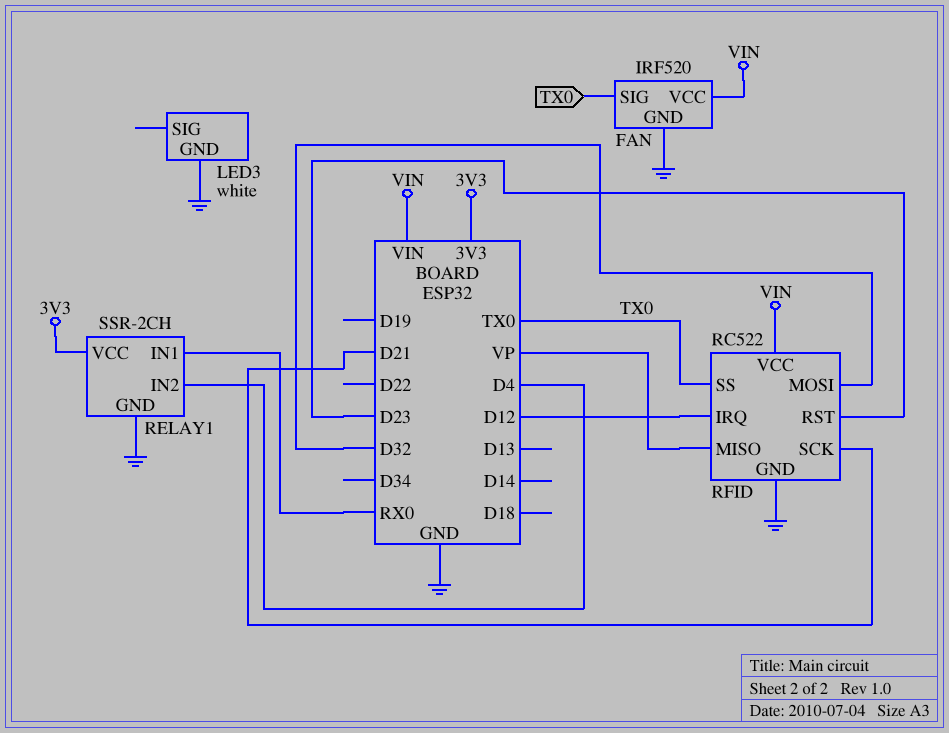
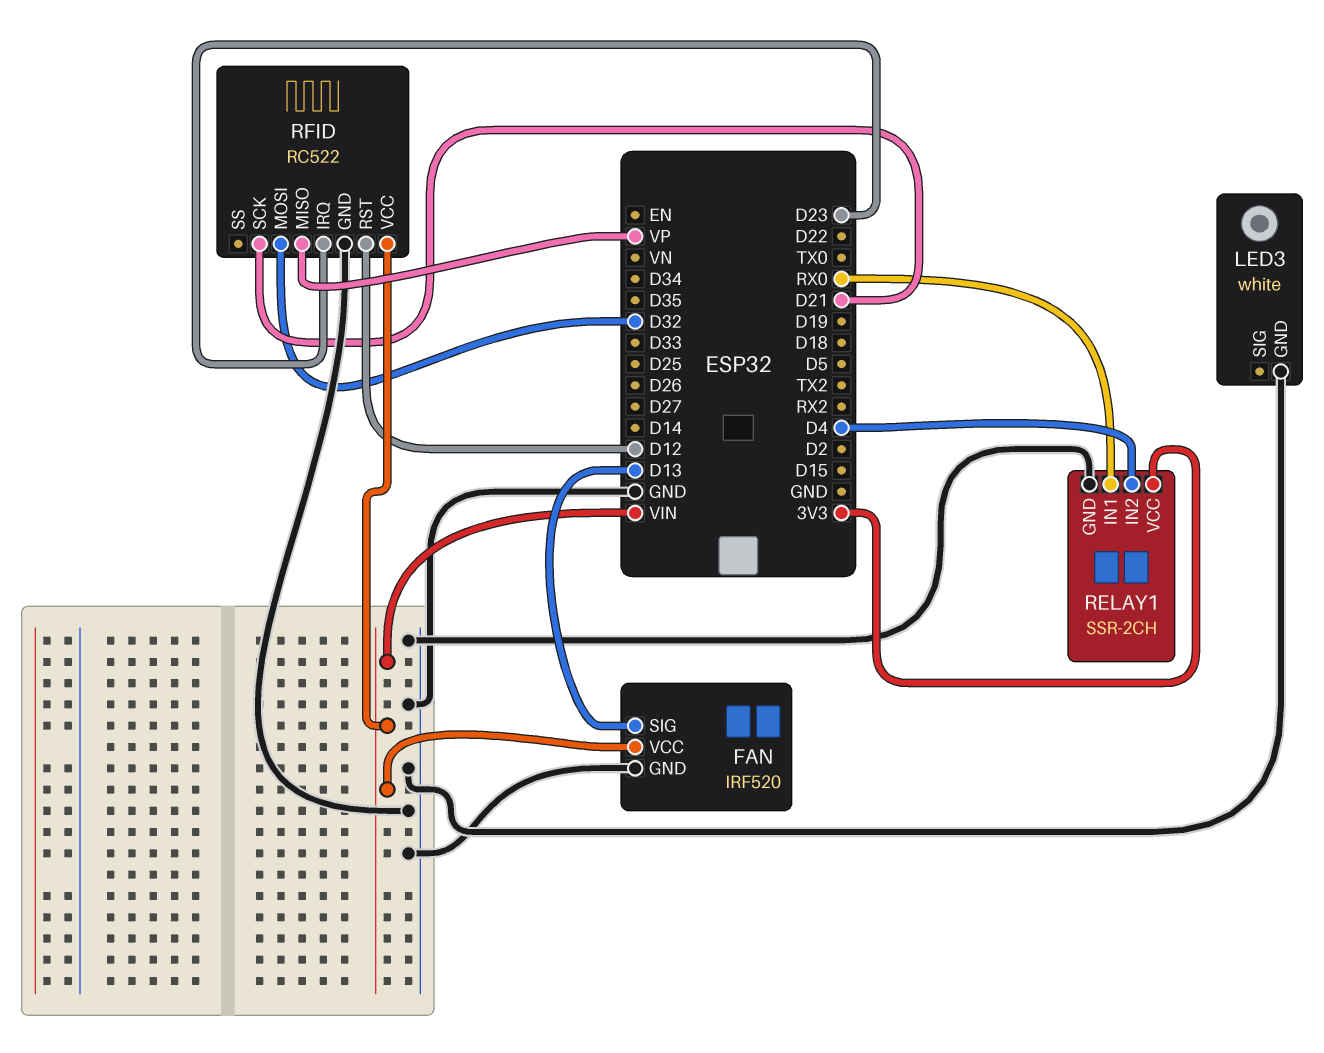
FAN pin SIG: TX0 -> D13
RFID pin IRQ: D12 -> D23
RFID pin RST: D23 -> D12
RFID pin SS: TX0 -> none

